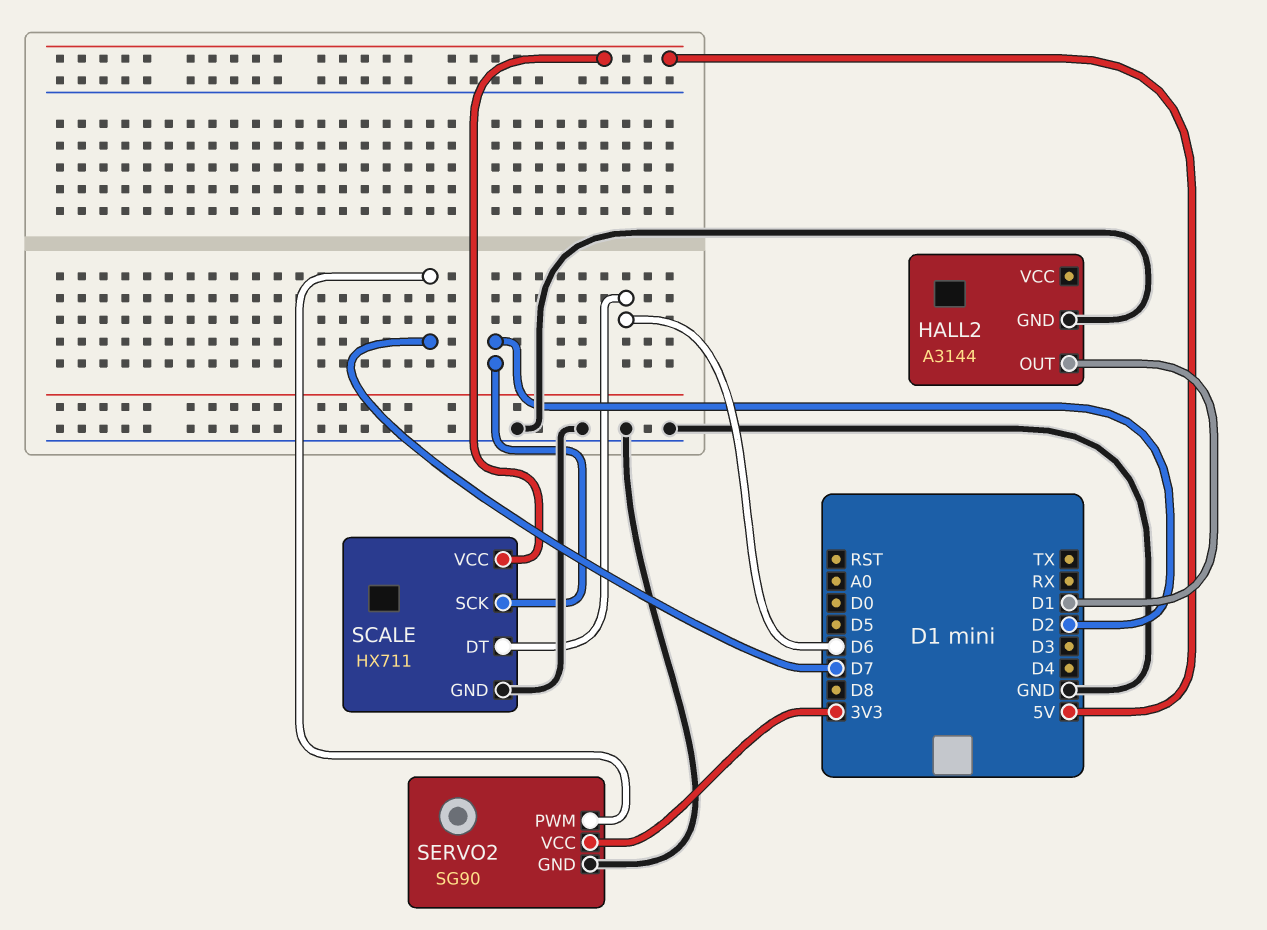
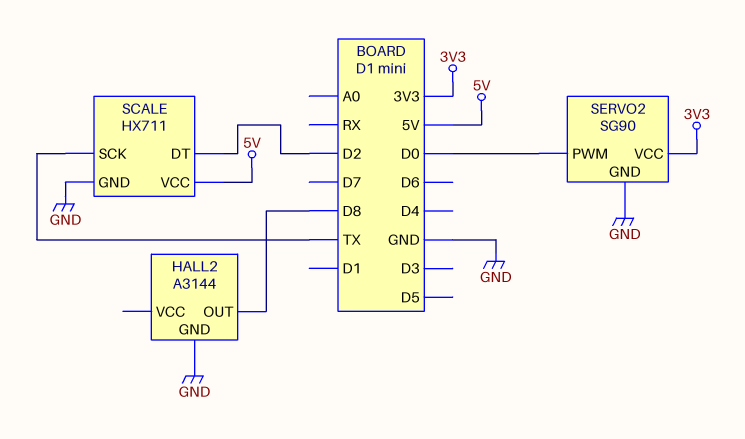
HALL2 pin OUT: D1 -> D8
SCALE pin DT: D6 -> D2
SCALE pin SCK: D2 -> TX
SERVO2 pin PWM: D7 -> D0

